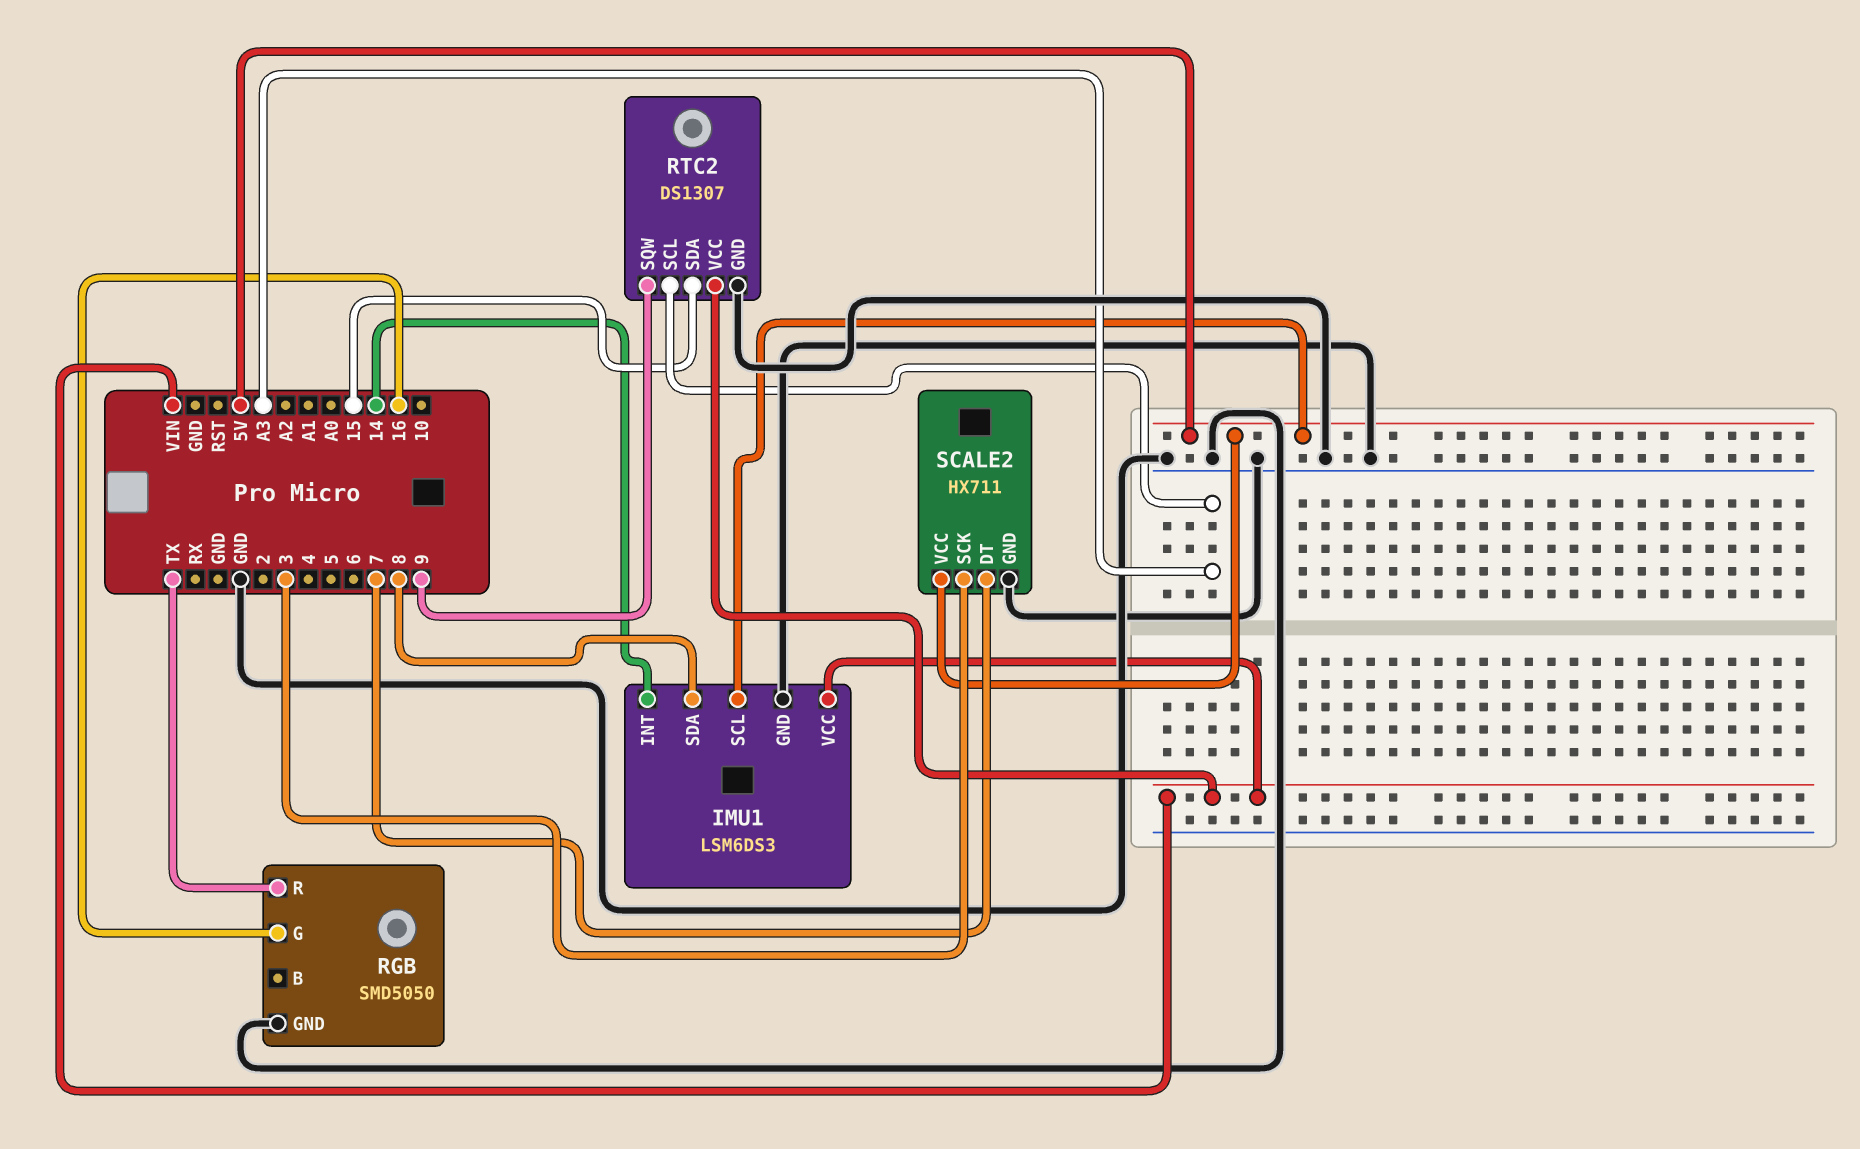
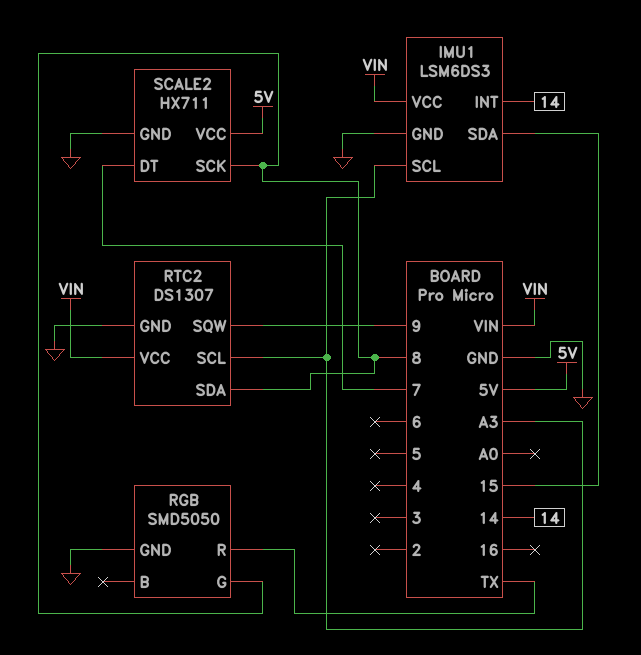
IMU1 pin SCL: 5V -> A3
IMU1 pin SDA: 8 -> 15
RGB pin G: 16 -> 8
RTC2 pin SDA: 15 -> 8
SCALE2 pin SCK: 3 -> 8

